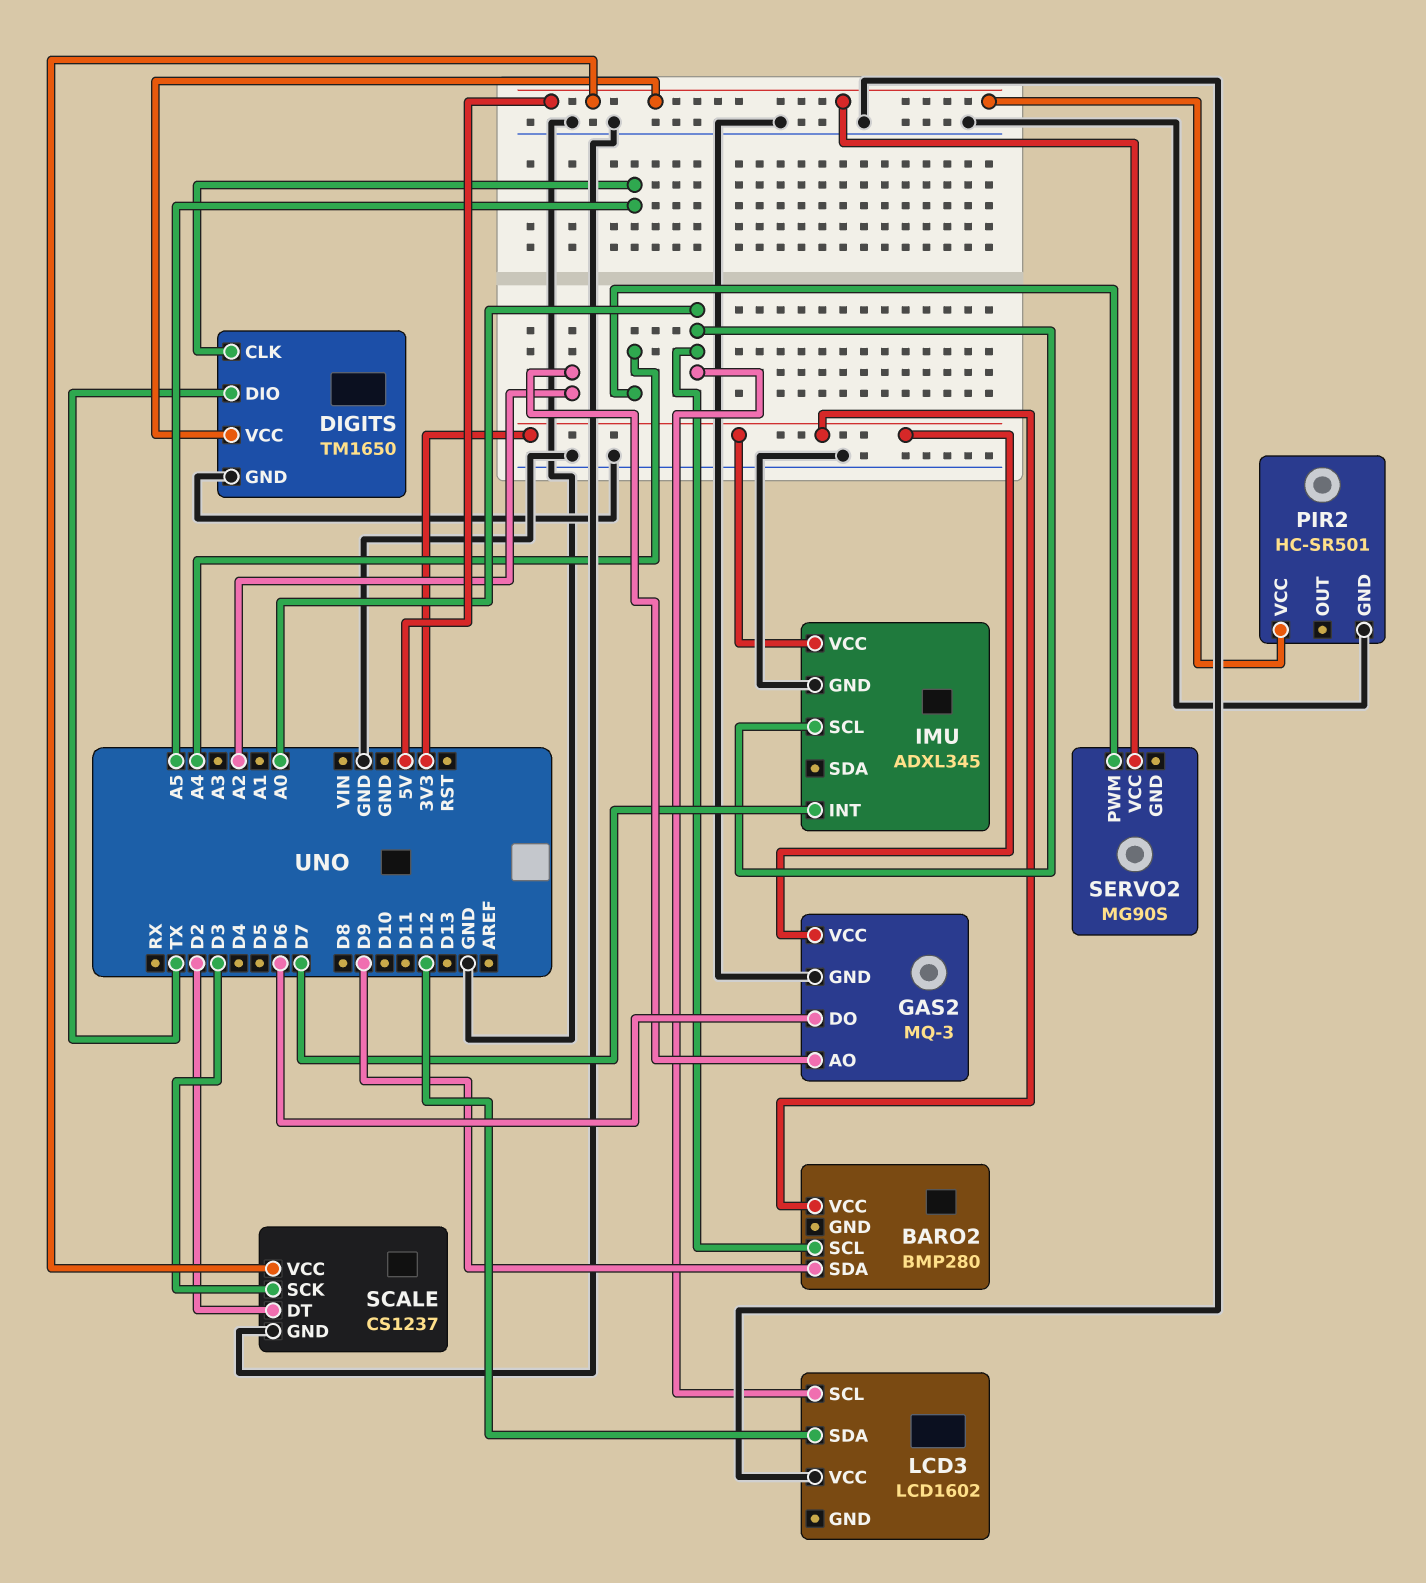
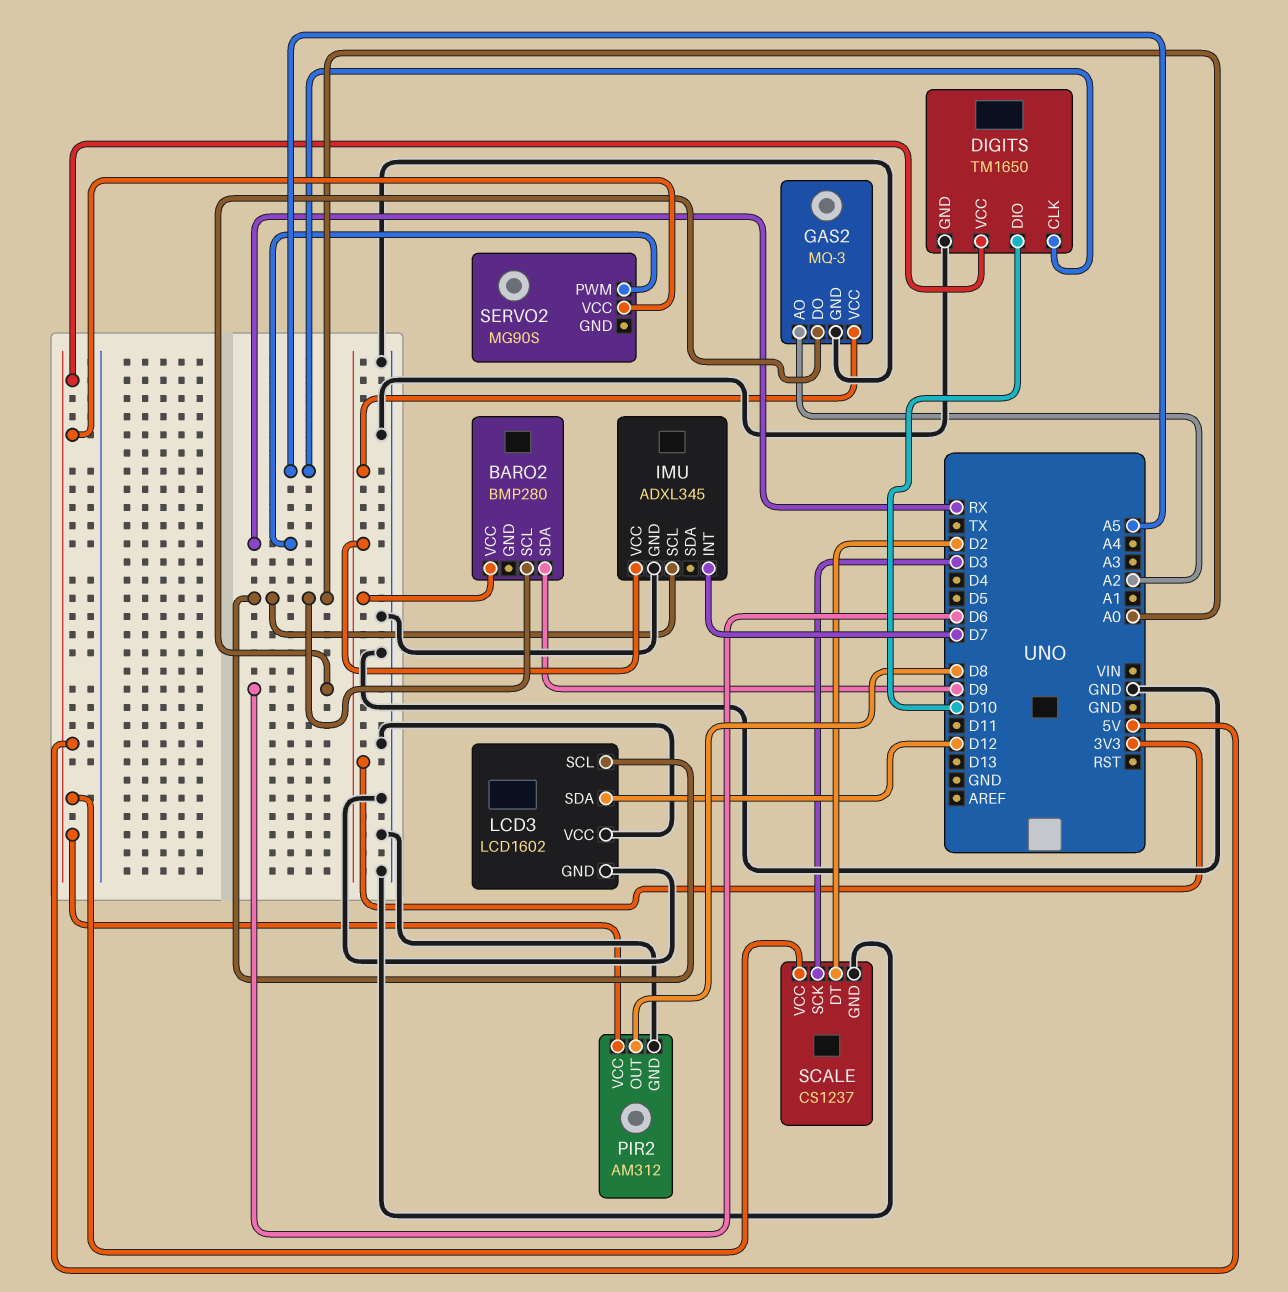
DIGITS pin DIO: TX -> D10
LCD3 pin GND: none -> GND
PIR2: HC-SR501 -> AM312
PIR2 pin OUT: none -> D8
SERVO2 pin PWM: A4 -> RX

